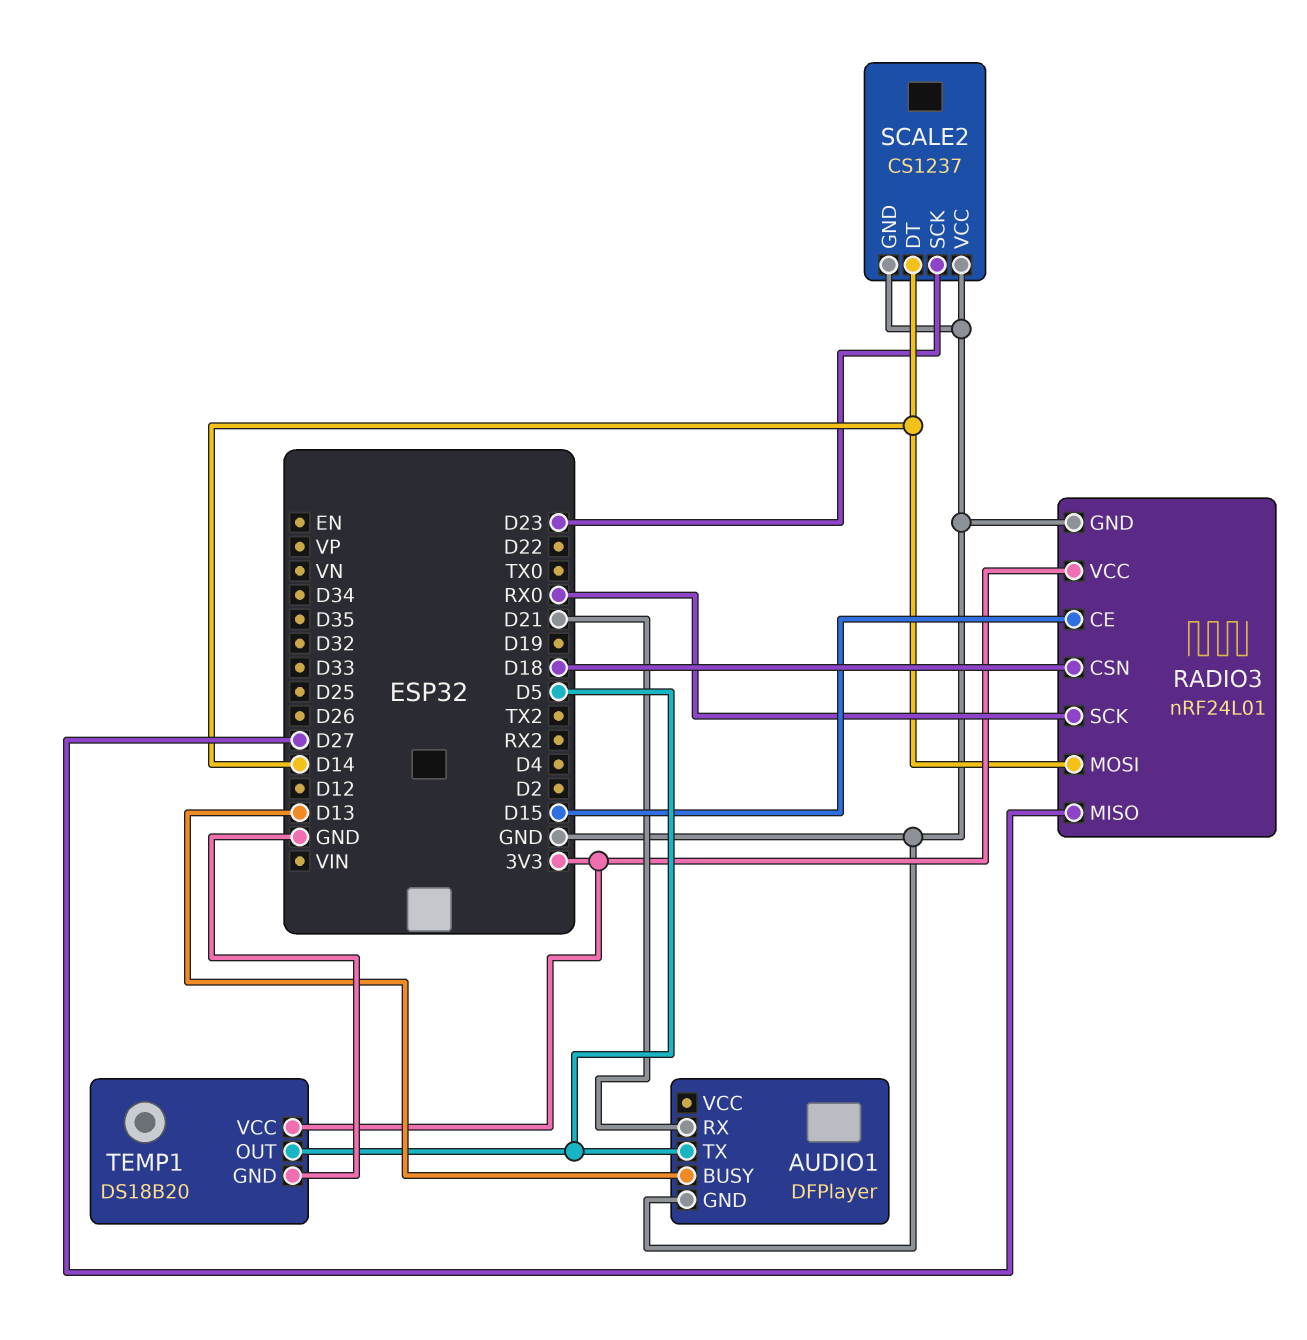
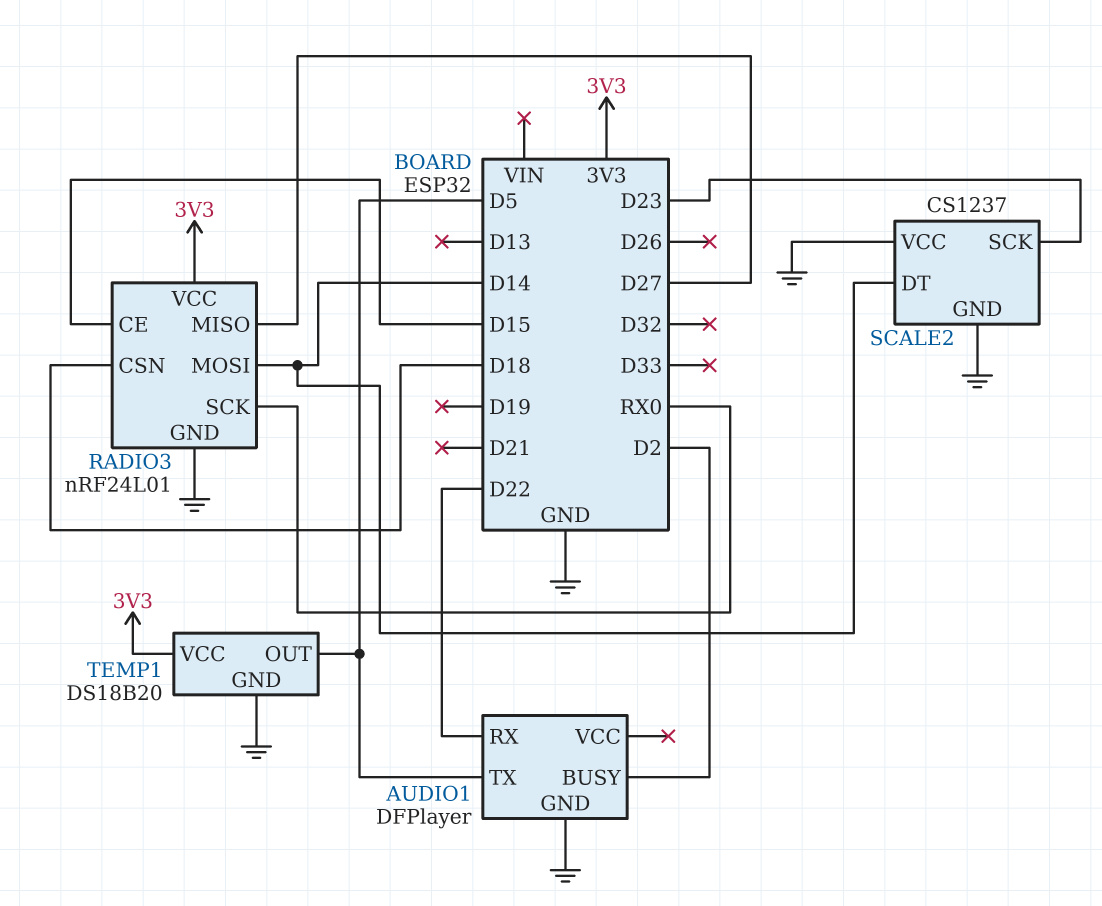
AUDIO1 pin BUSY: D13 -> D2
AUDIO1 pin RX: D21 -> D22

